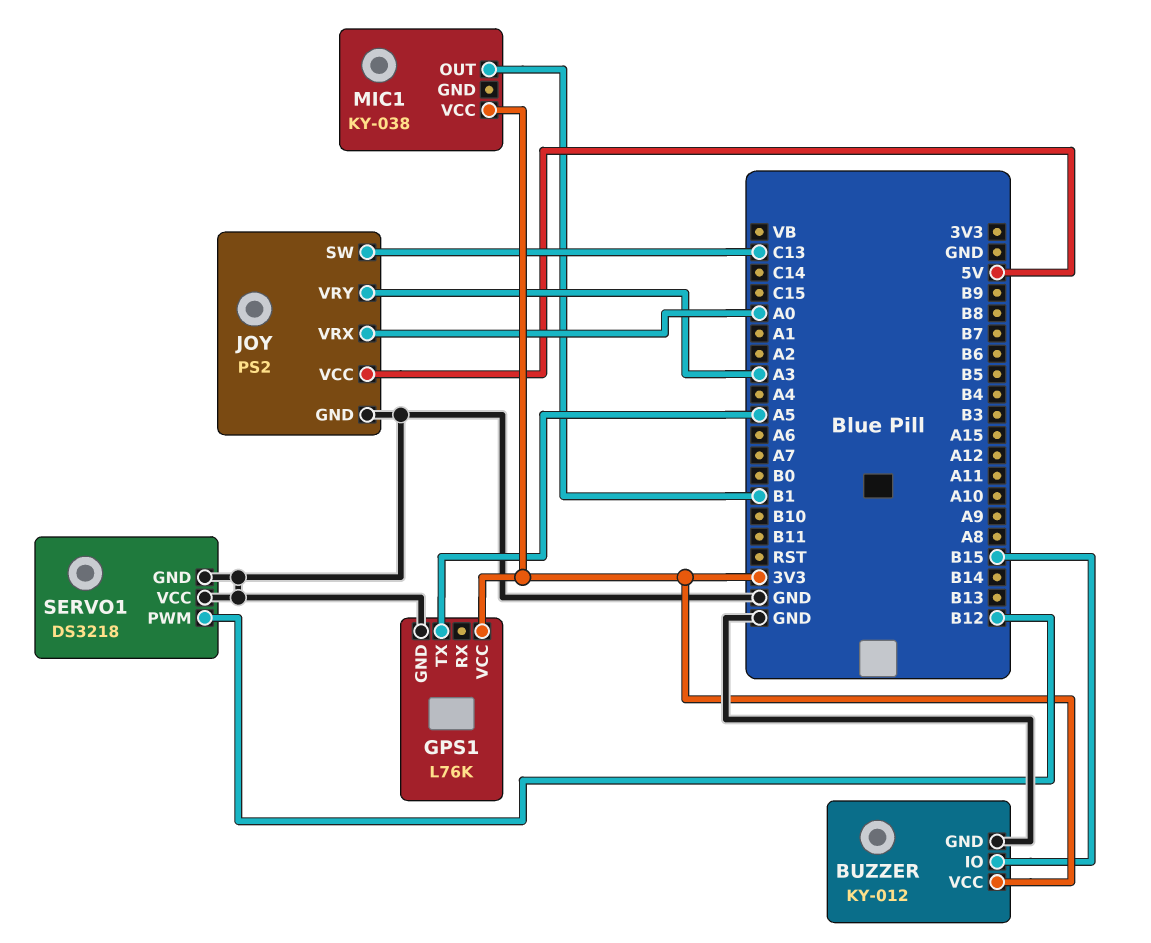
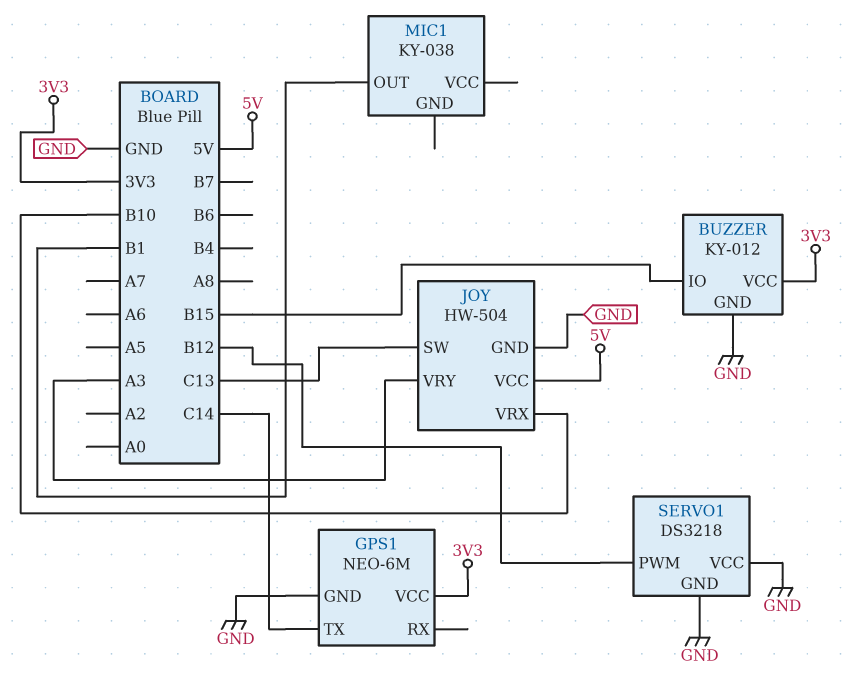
GPS1: L76K -> NEO-6M
GPS1 pin TX: A5 -> C14
JOY: PS2 -> HW-504
JOY pin VRX: A0 -> B10
MIC1 pin VCC: 3V3 -> none

